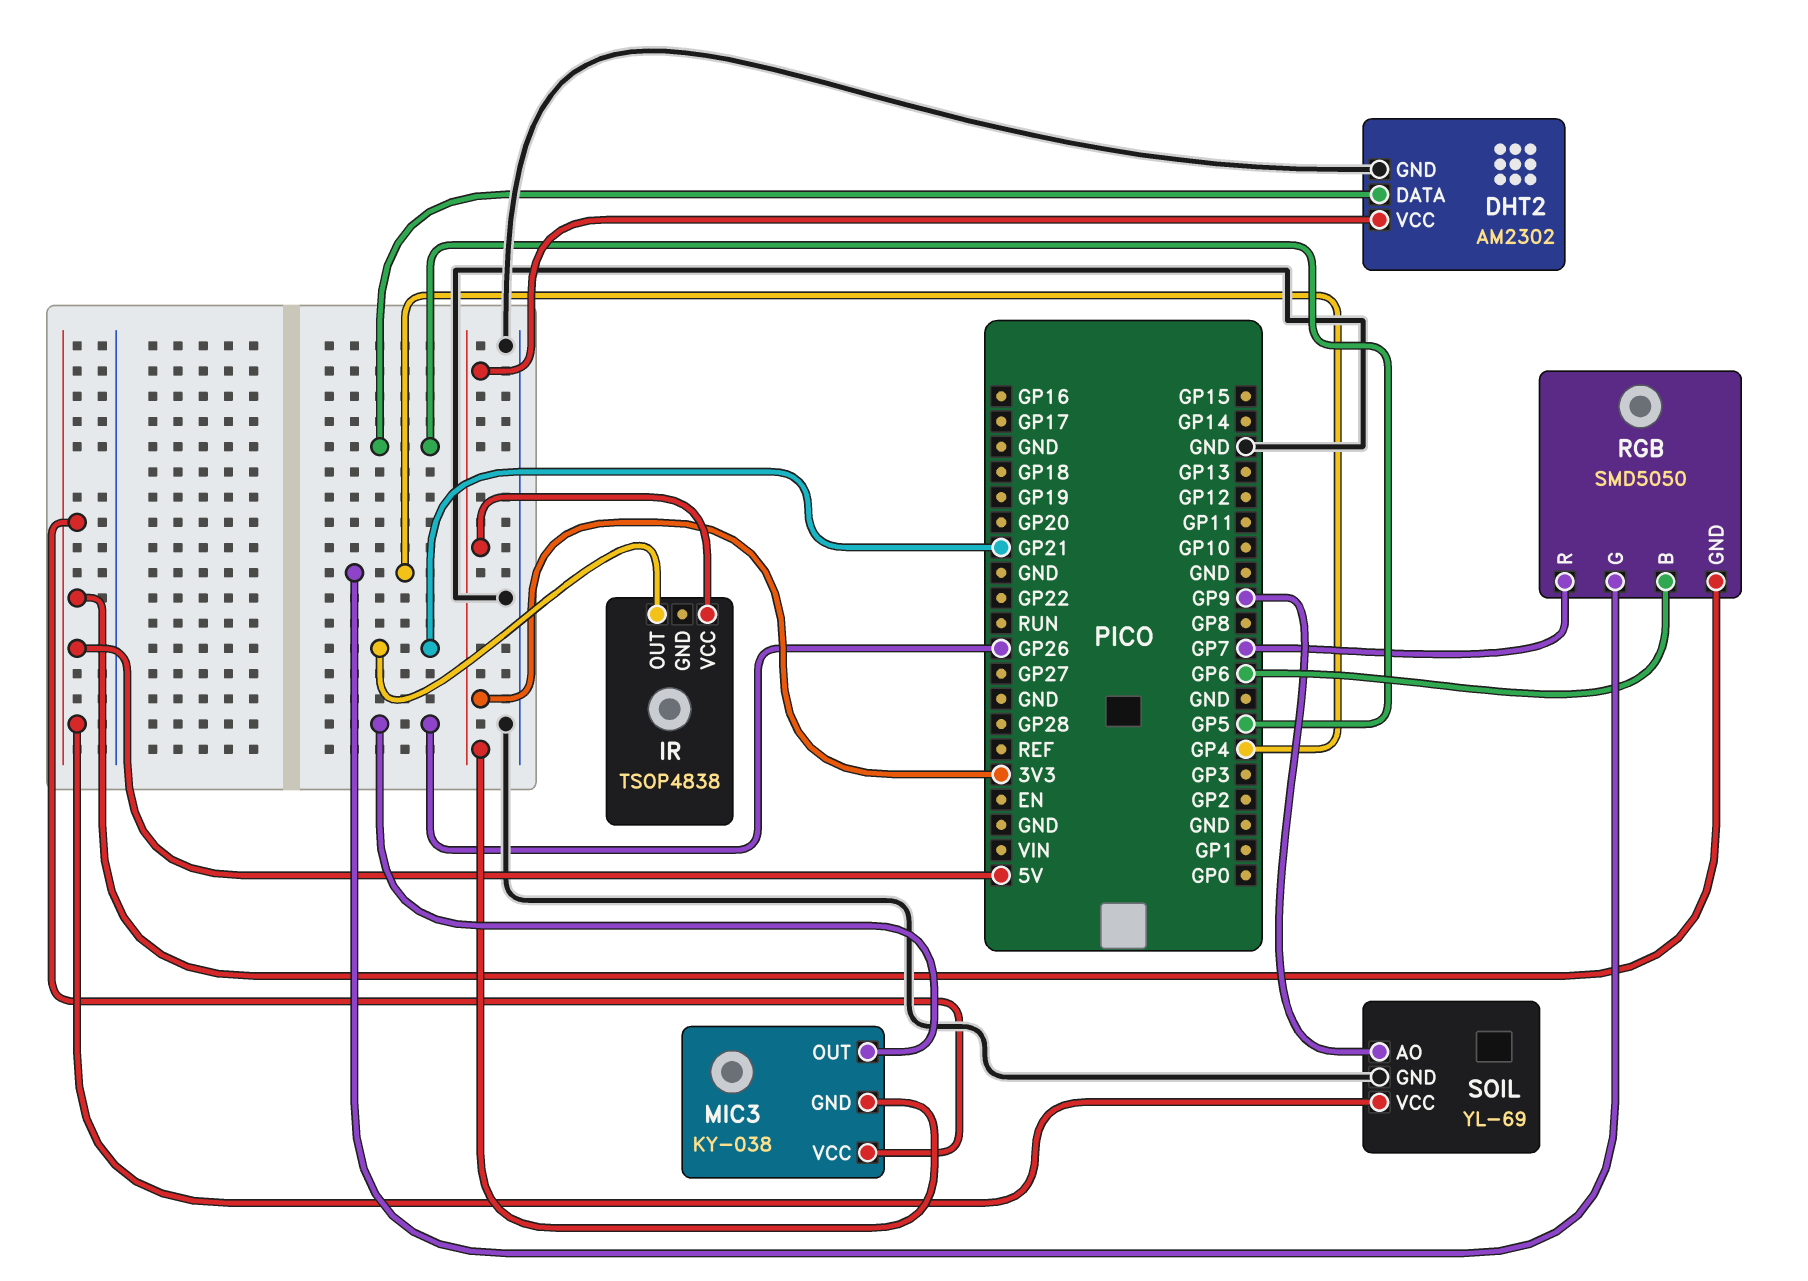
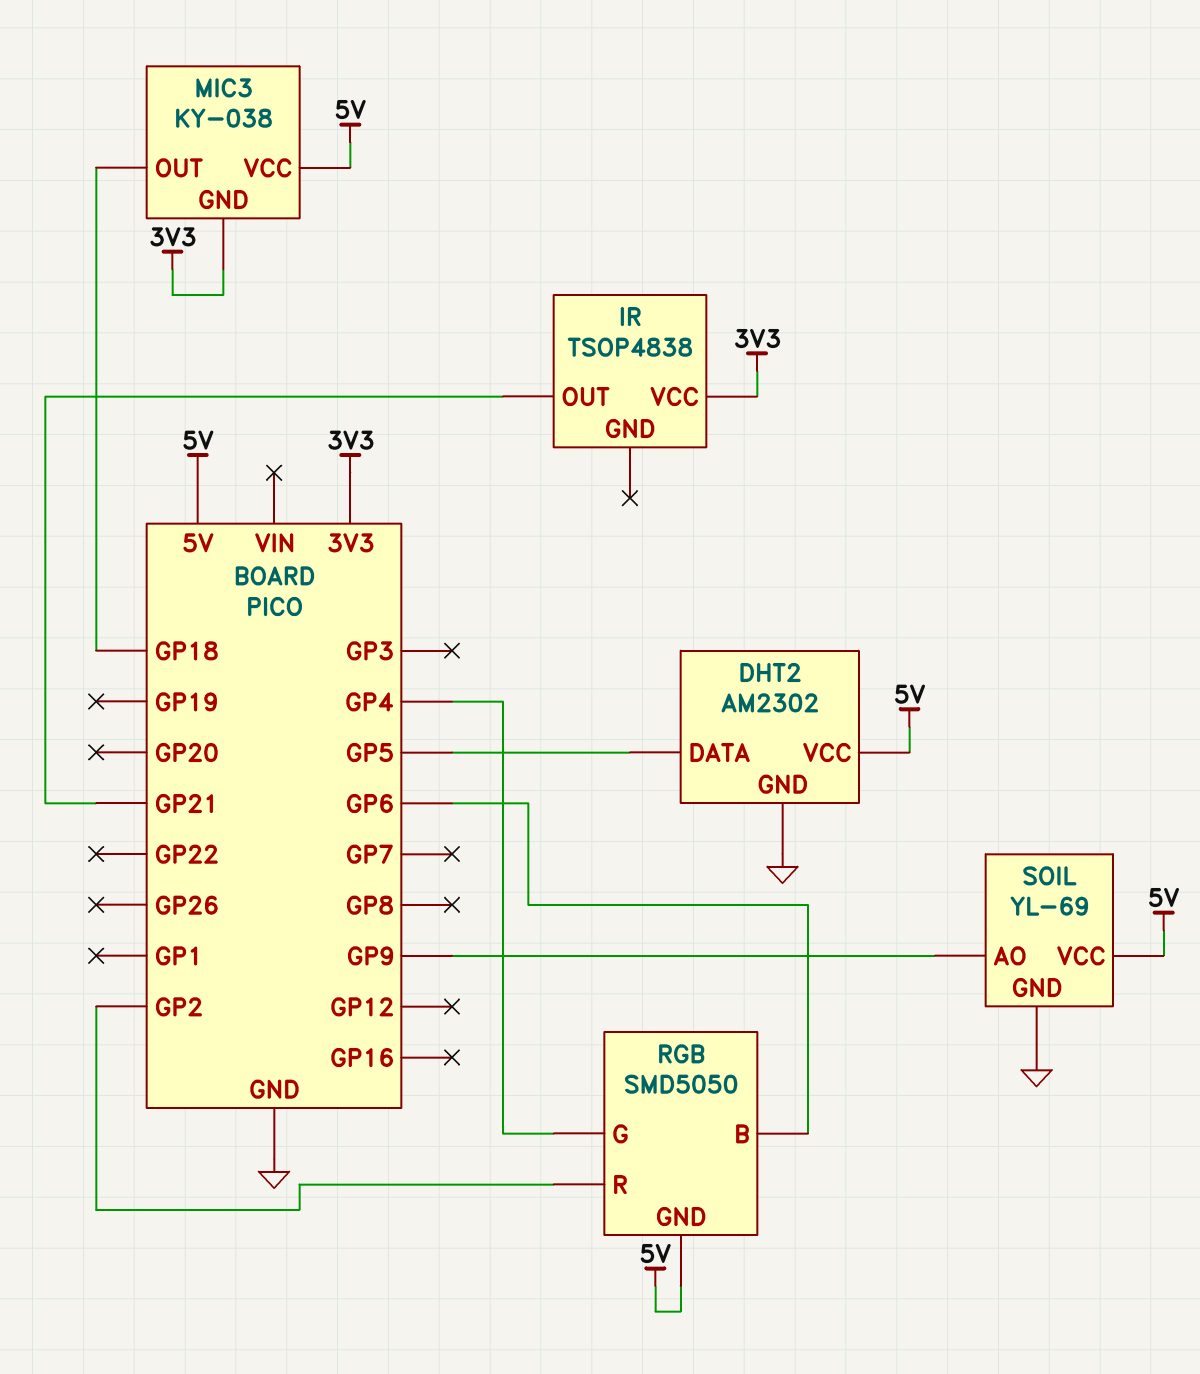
DHT2 pin VCC: 3V3 -> 5V
MIC3 pin OUT: GP26 -> GP18
RGB pin R: GP7 -> GP2

